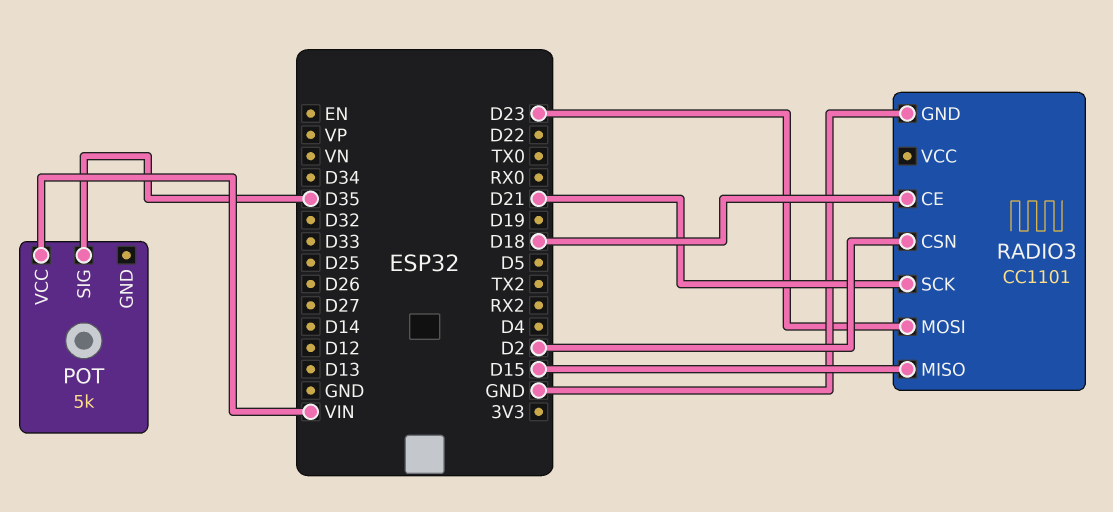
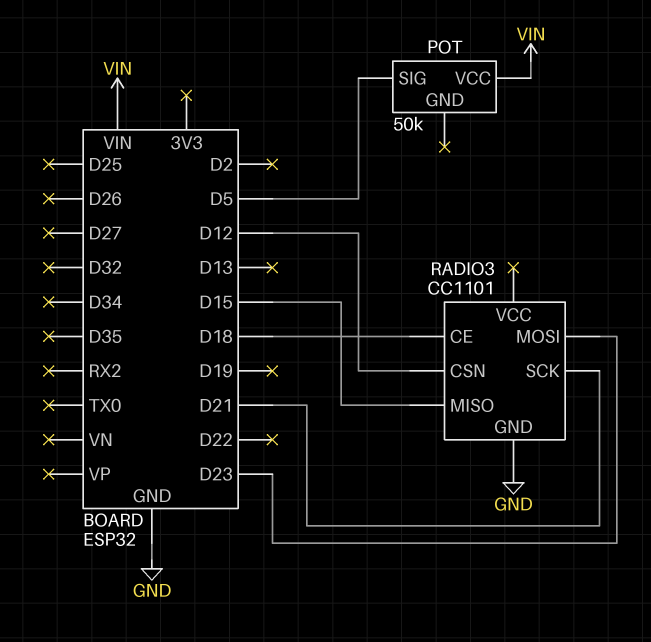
POT: 5k -> 50k
POT pin SIG: D35 -> D5
RADIO3 pin CSN: D2 -> D12

